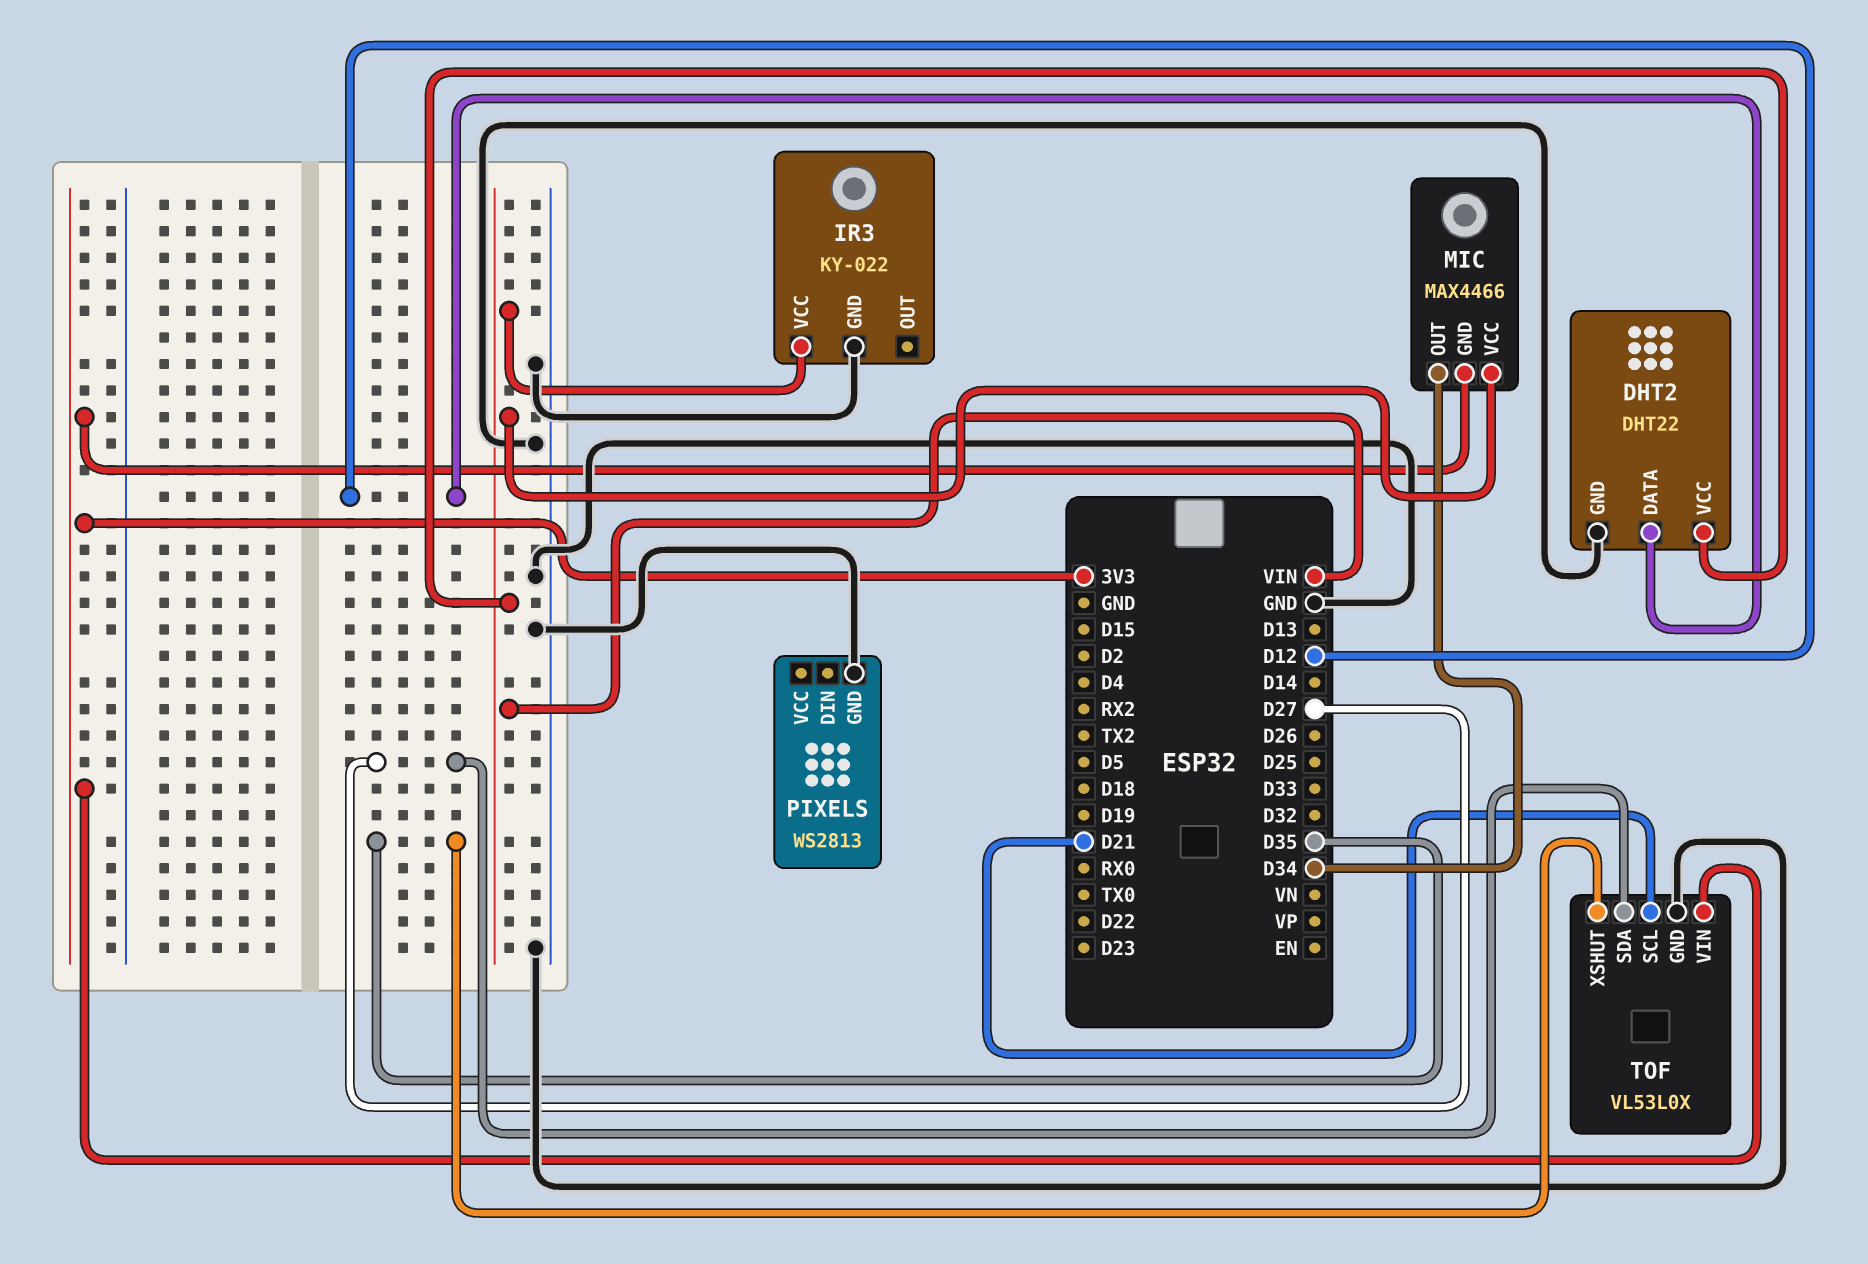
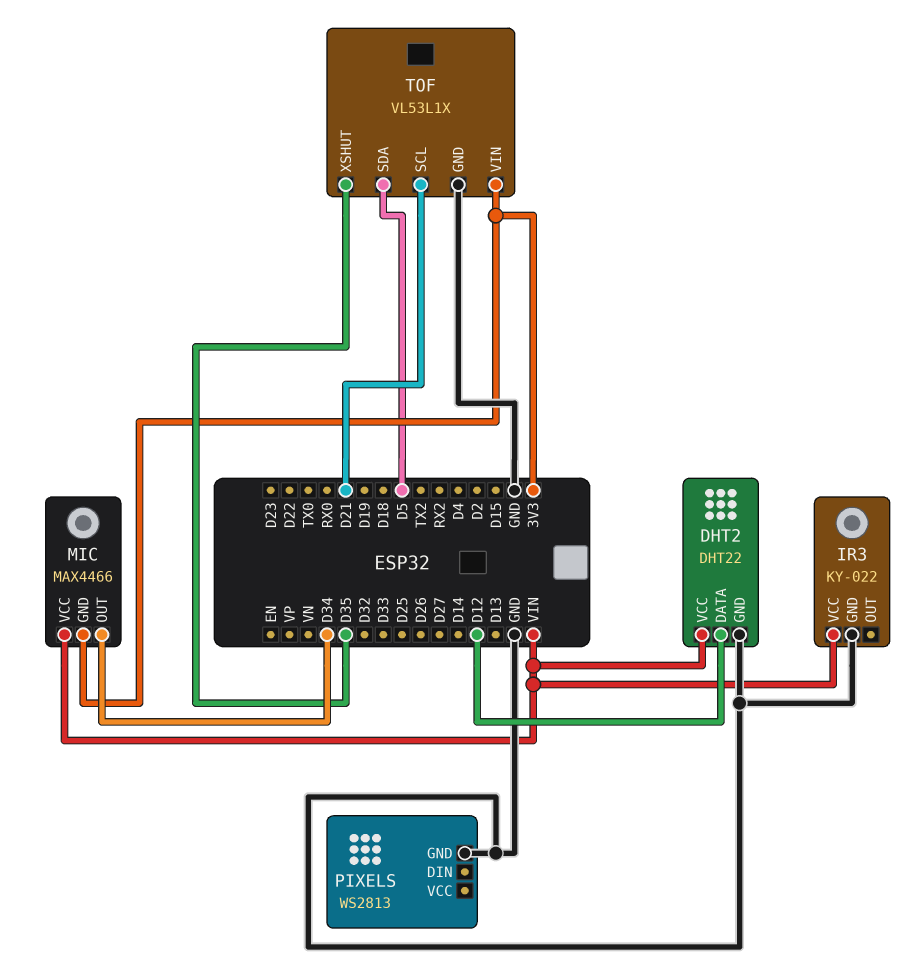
TOF: VL53L0X -> VL53L1X
TOF pin SDA: D27 -> D5

